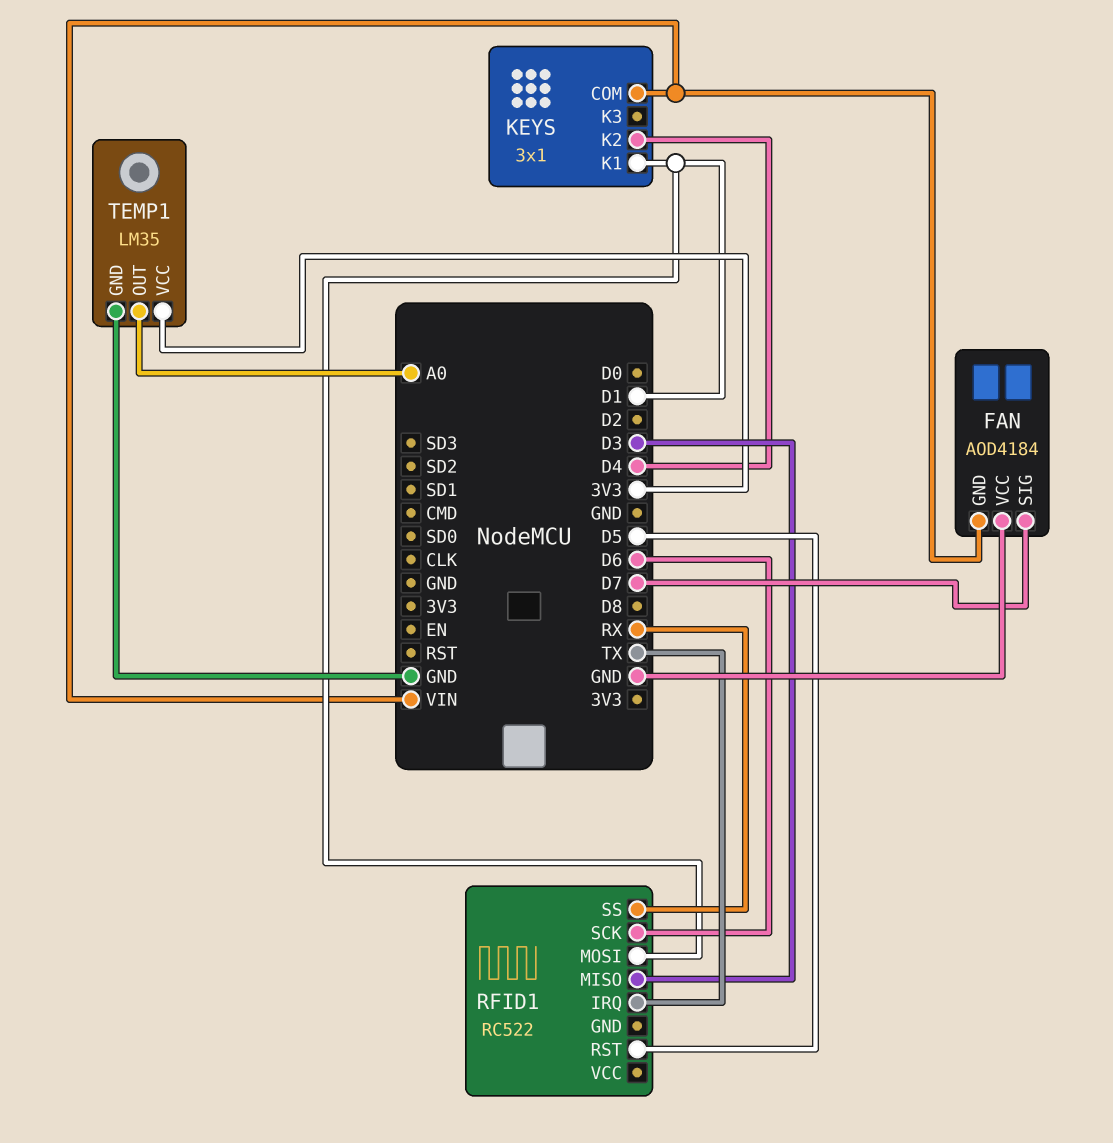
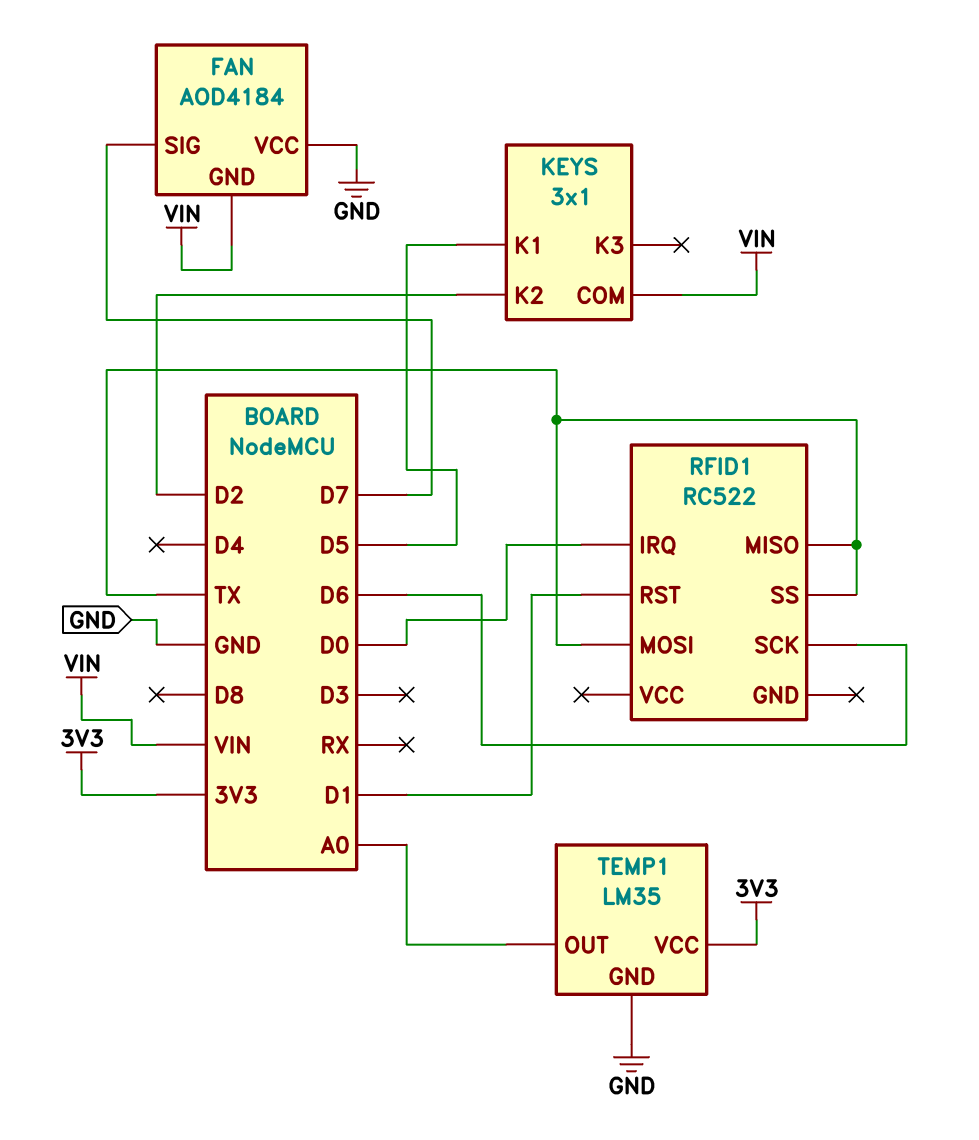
KEYS pin K1: D1 -> D5
KEYS pin K2: D4 -> D2
RFID1 pin IRQ: TX -> D0
RFID1 pin MISO: D3 -> TX
RFID1 pin MOSI: D1 -> TX
RFID1 pin RST: D5 -> D1
RFID1 pin SS: RX -> TX

